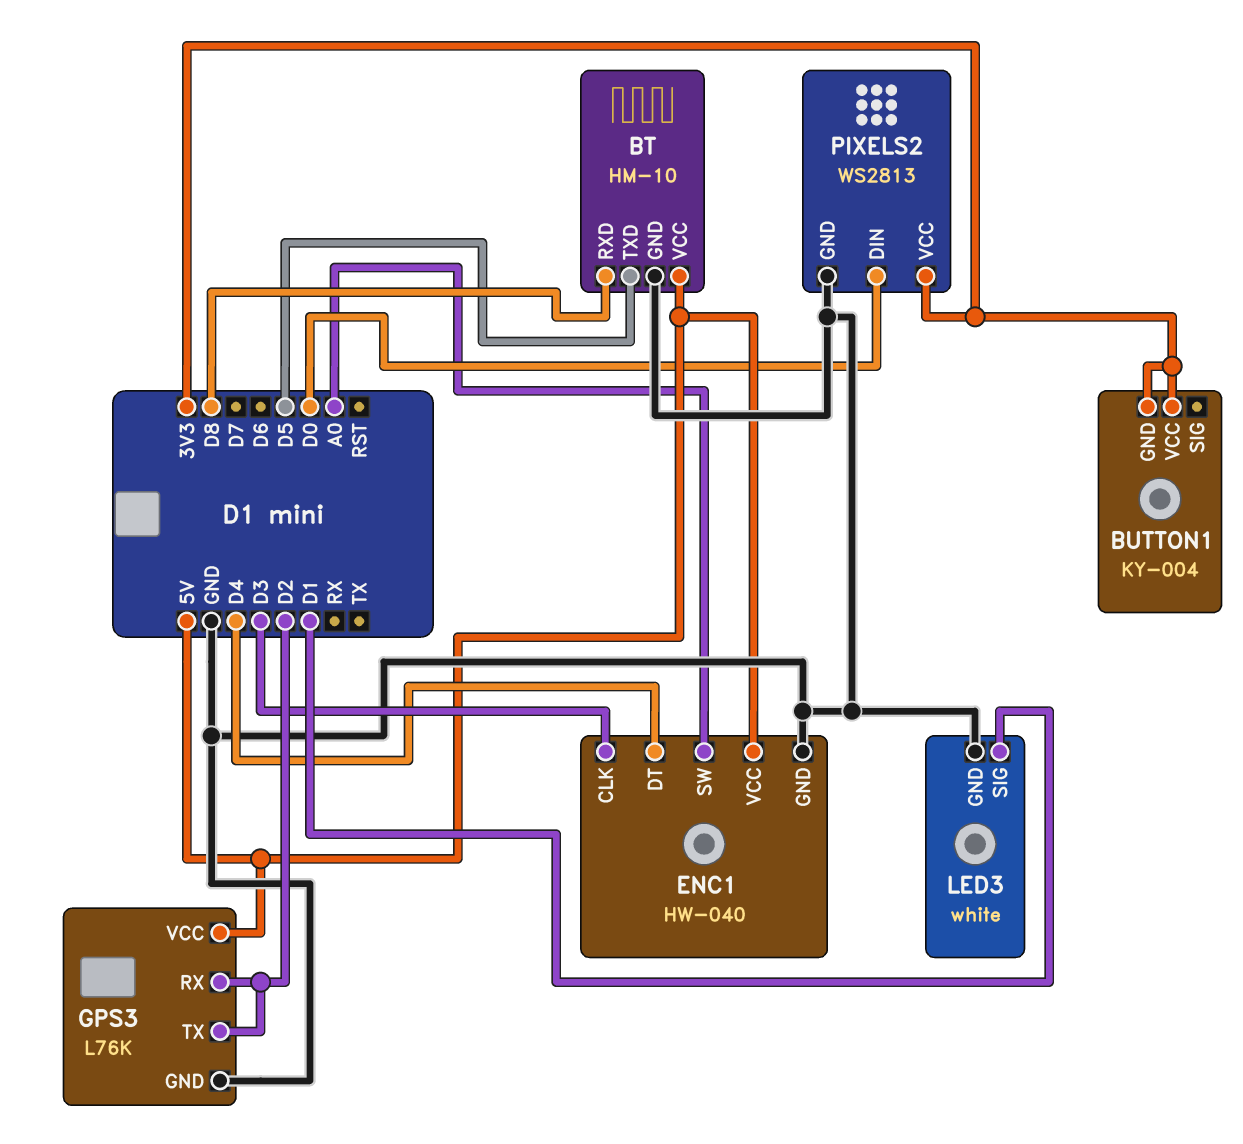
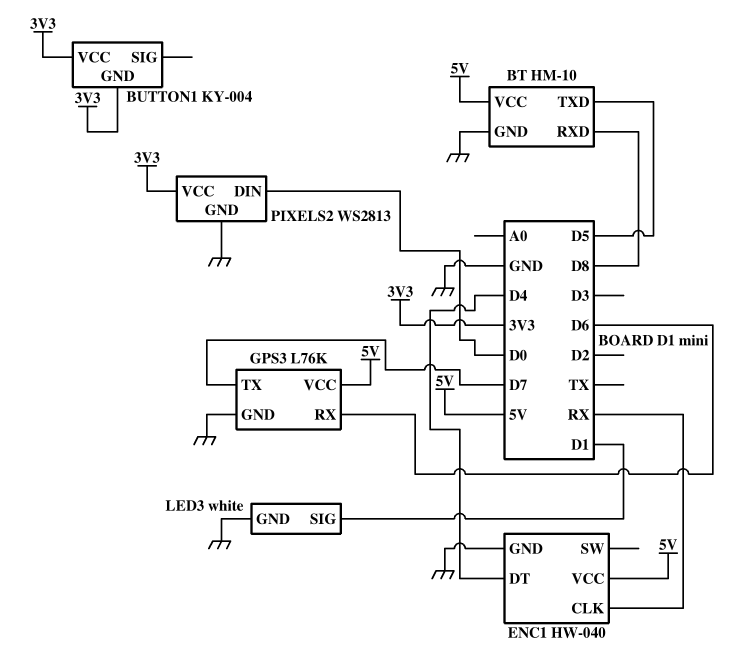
ENC1 pin CLK: D3 -> RX
ENC1 pin SW: A0 -> none
GPS3 pin RX: D2 -> D6
GPS3 pin TX: D2 -> D7

